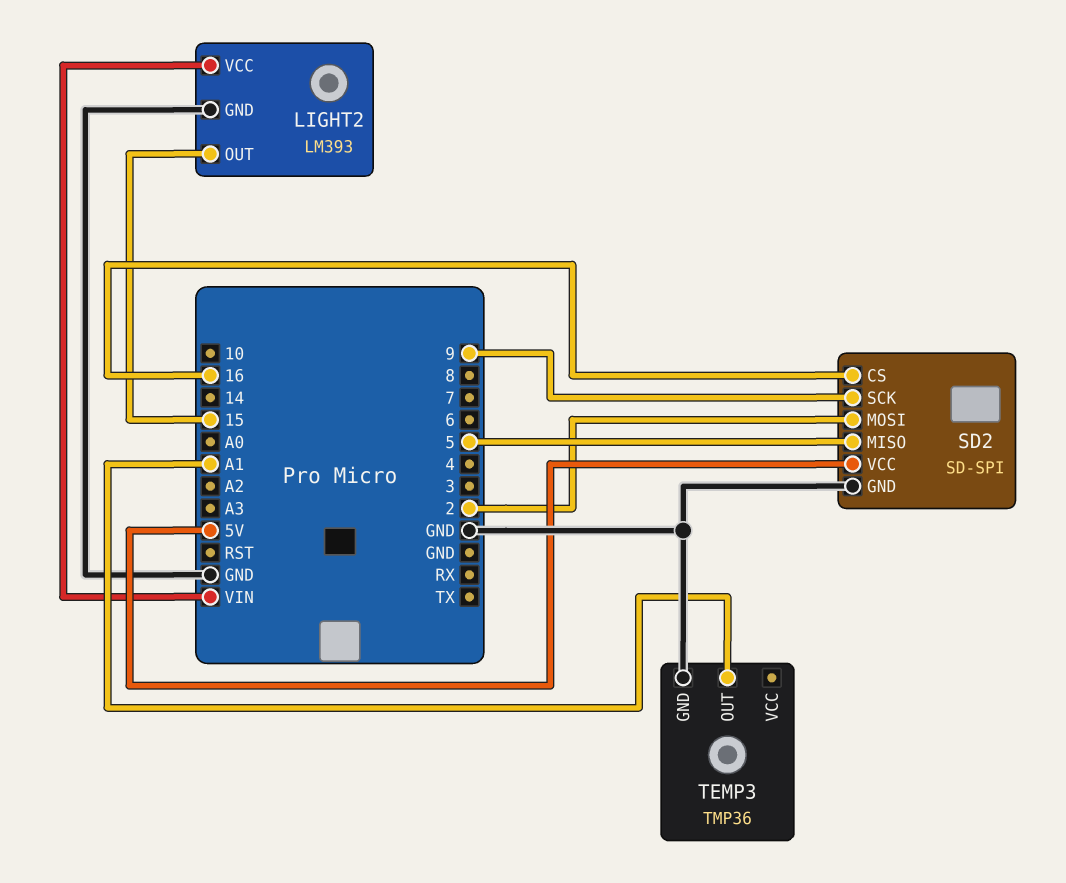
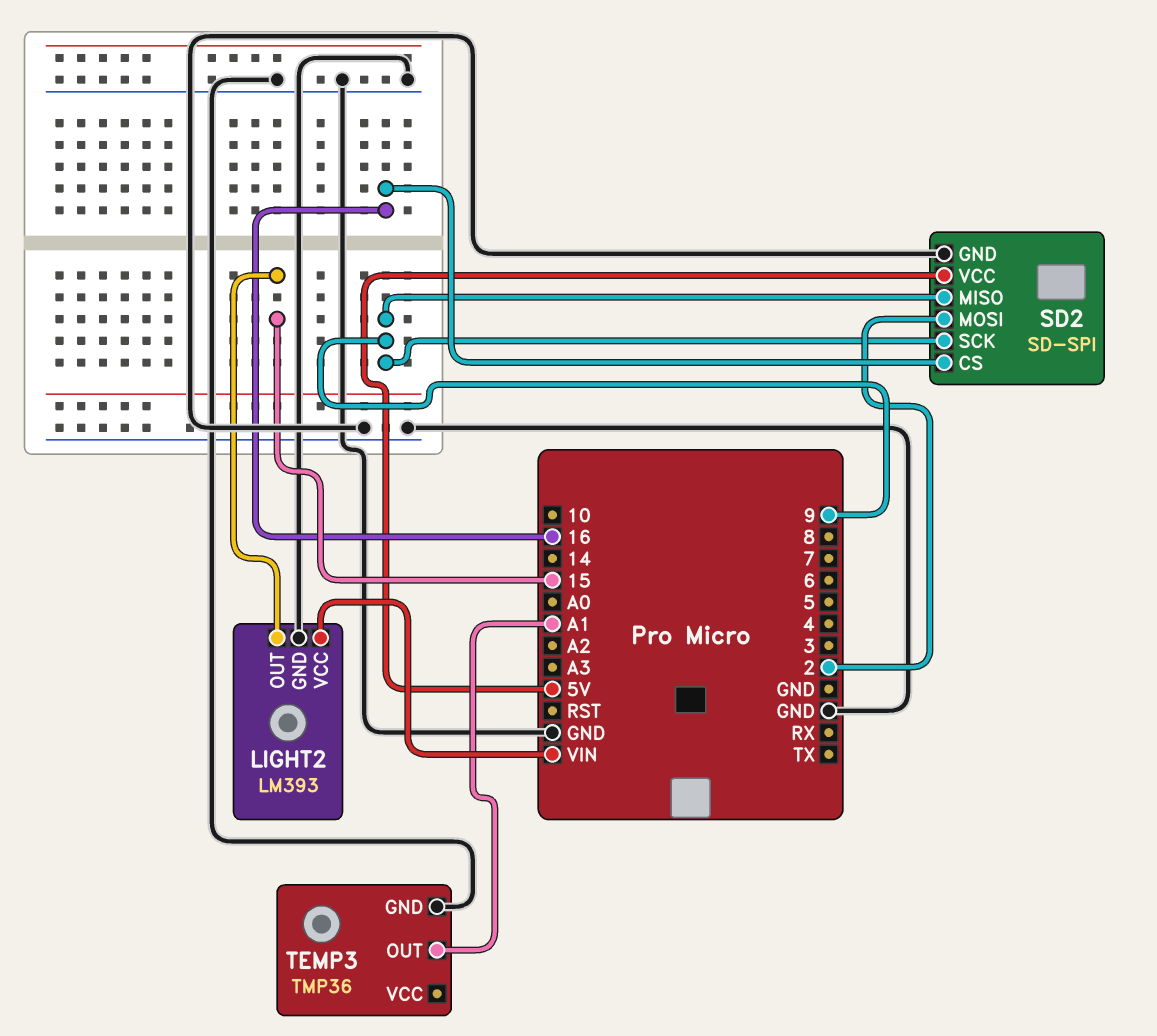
SD2 pin MISO: 5 -> 9

